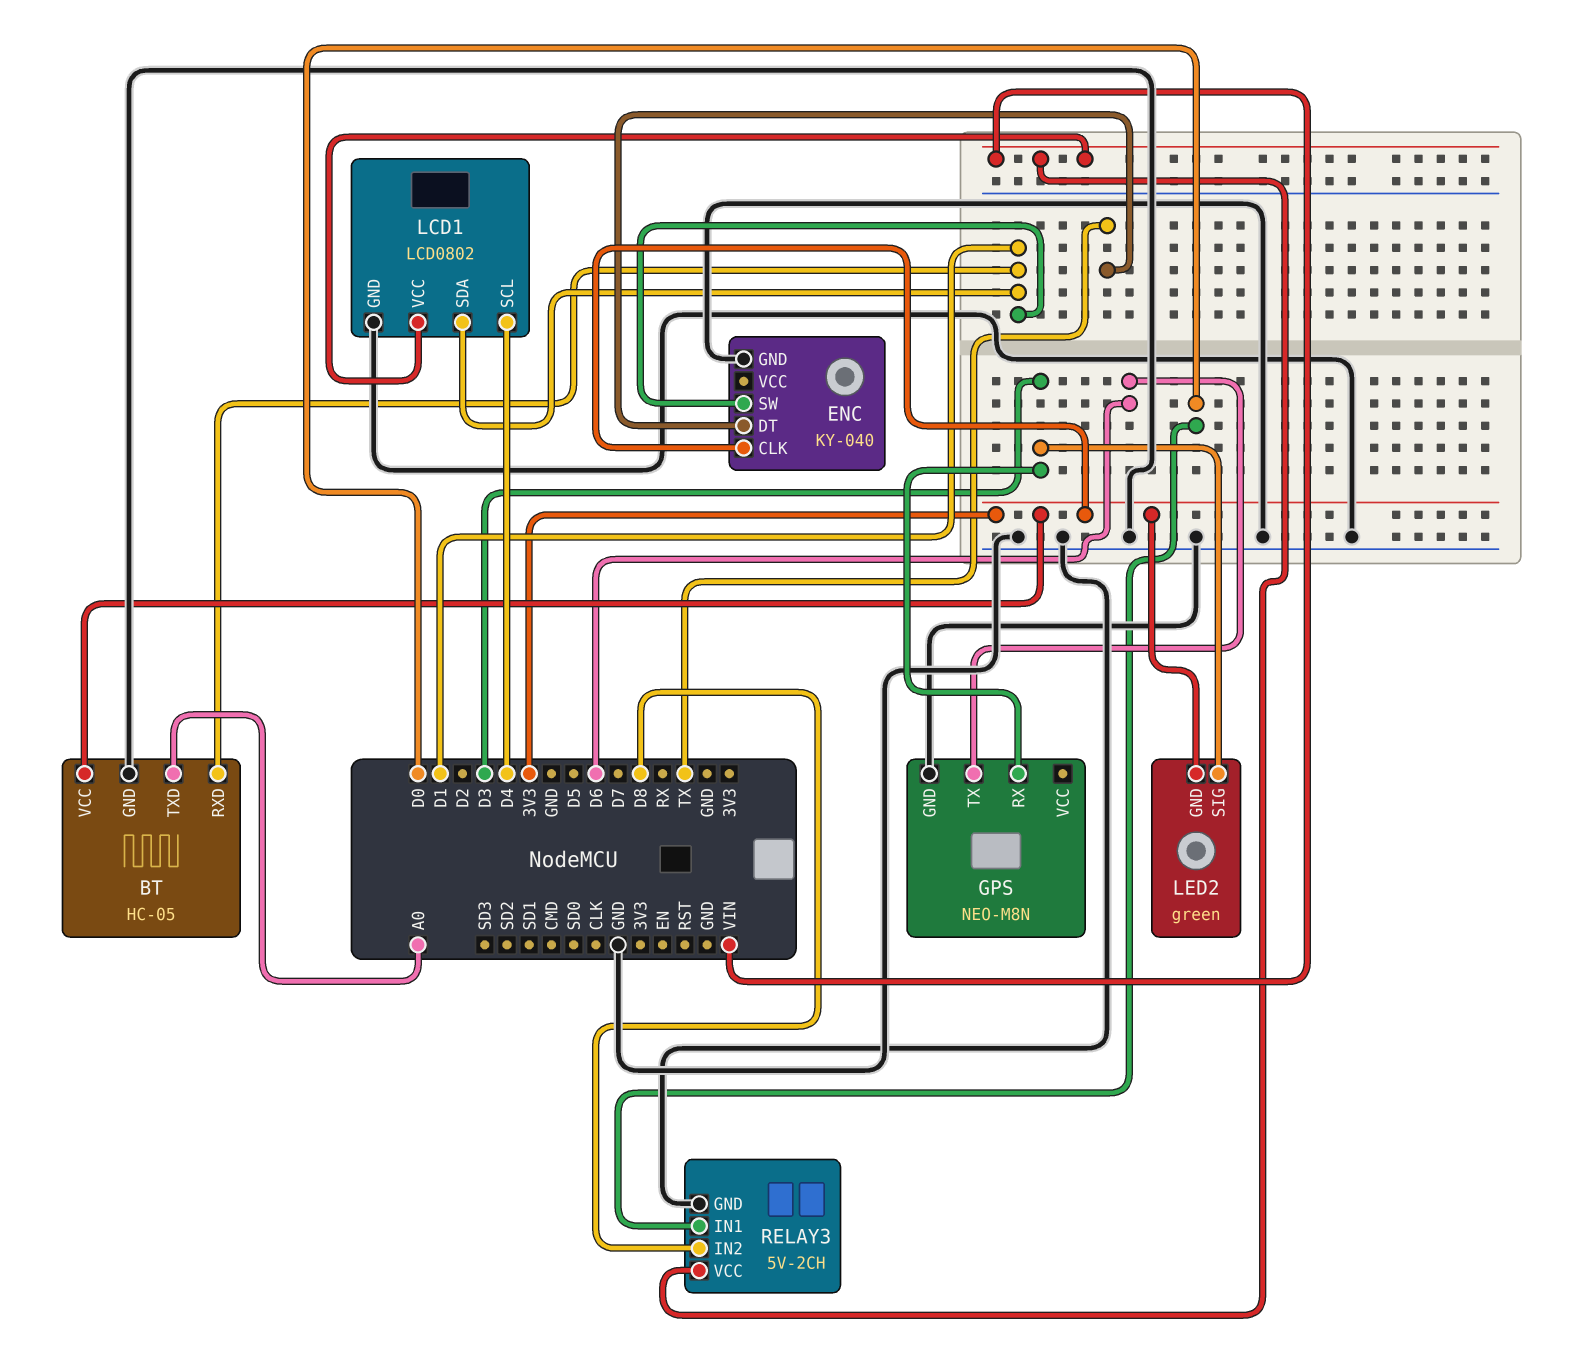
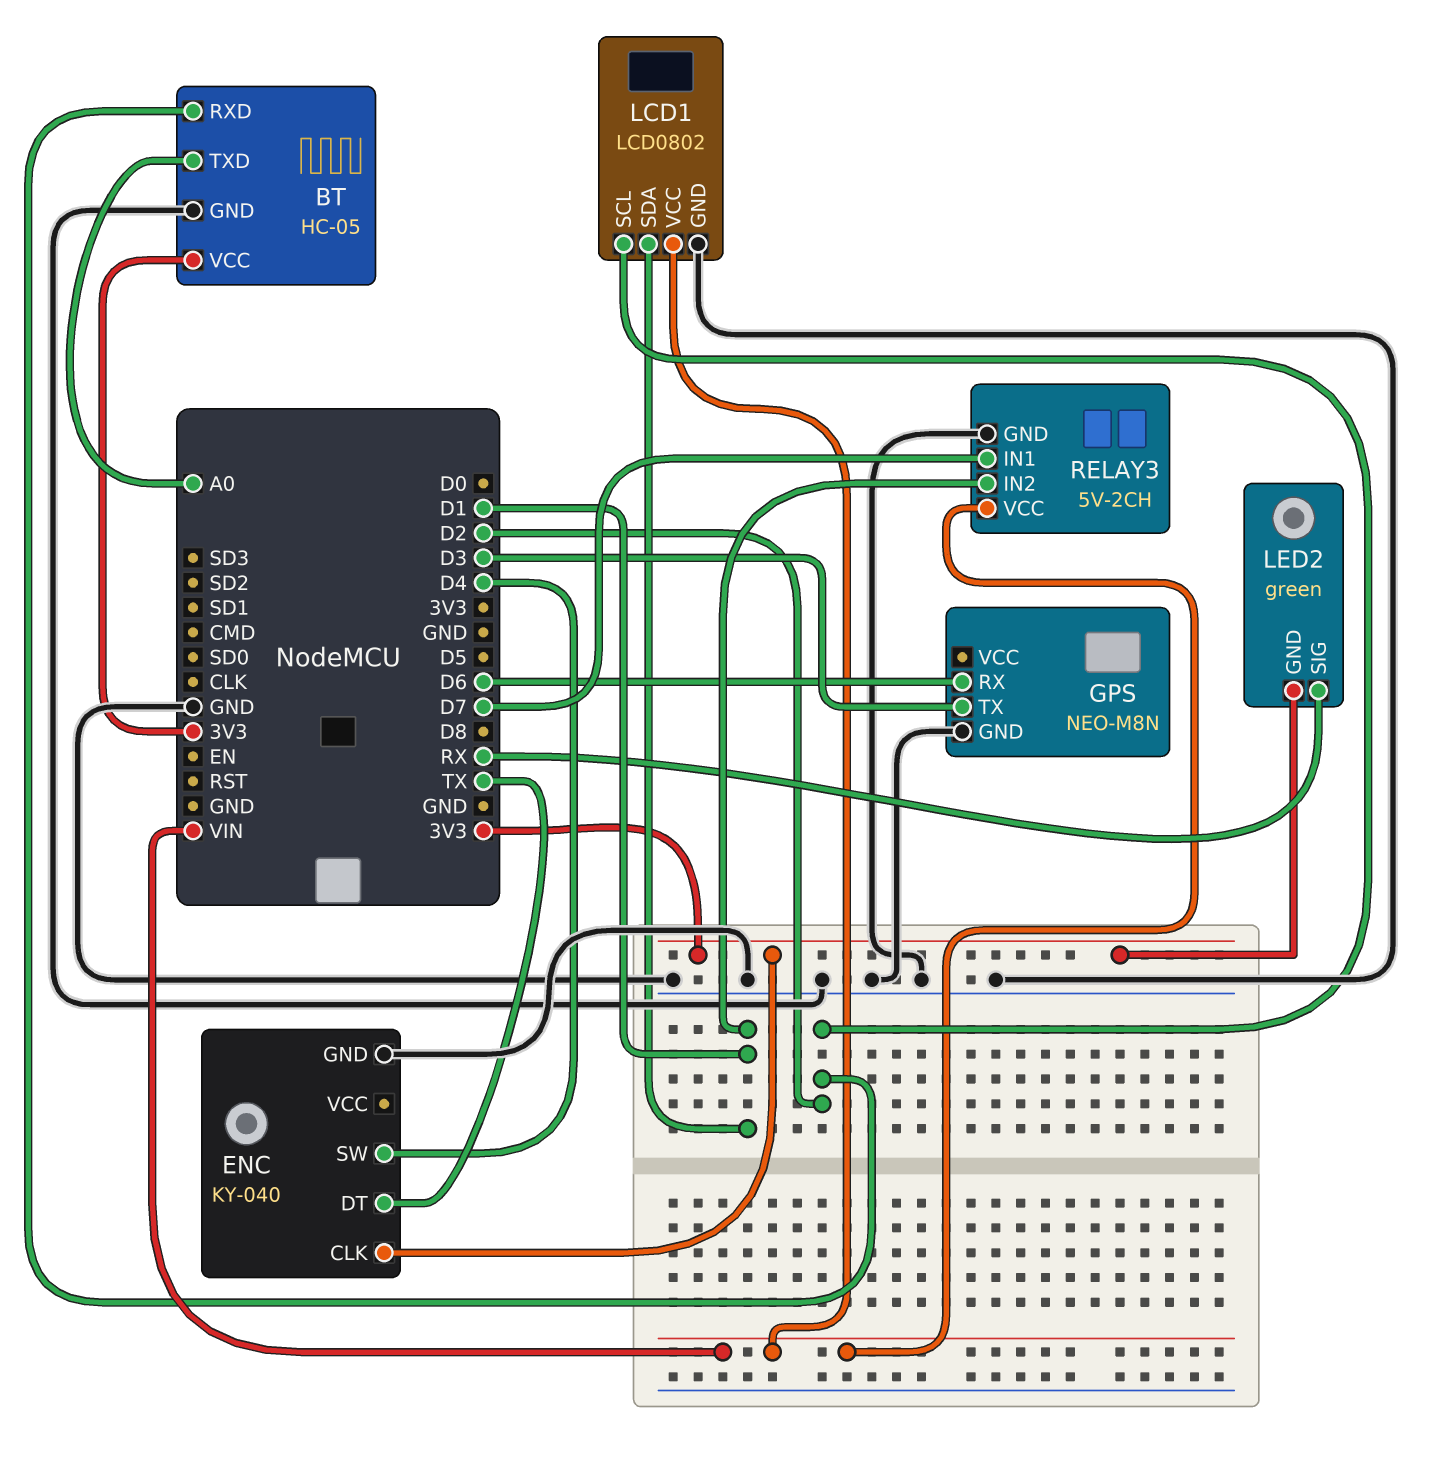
BT pin RXD: D1 -> D2
ENC pin SW: D1 -> D4
GPS pin RX: D3 -> D6
GPS pin TX: D6 -> D3
LCD1 pin SCL: D4 -> D2
LED2 pin SIG: D3 -> RX
RELAY3 pin IN1: D0 -> D7
RELAY3 pin IN2: D8 -> D1

